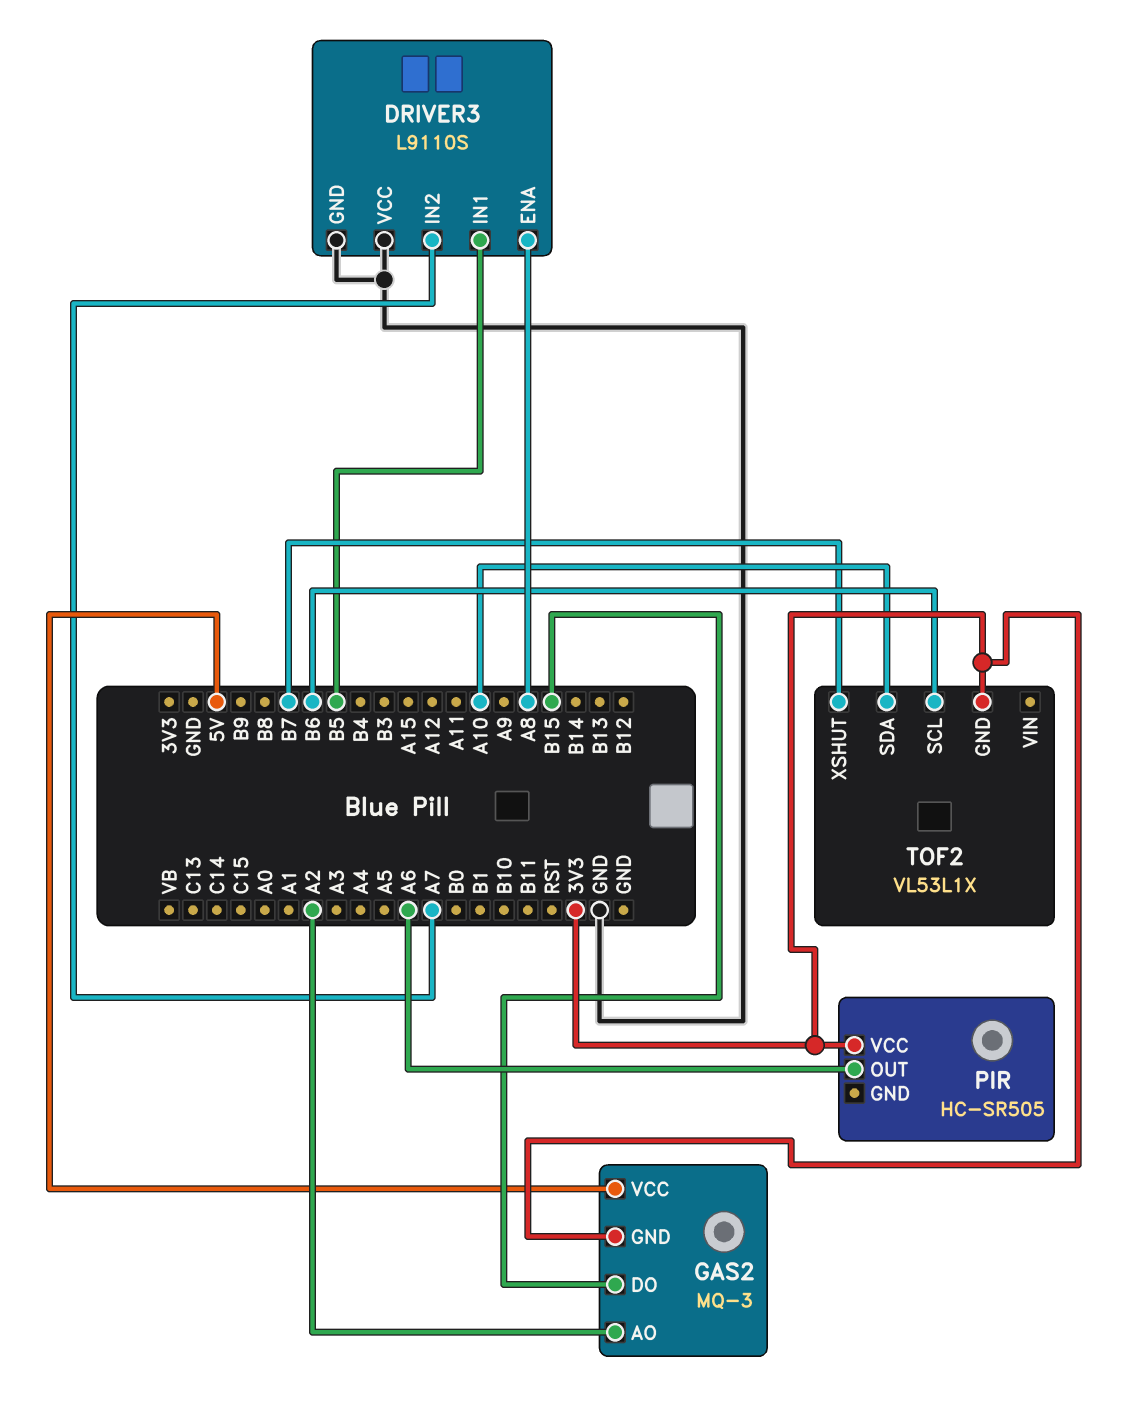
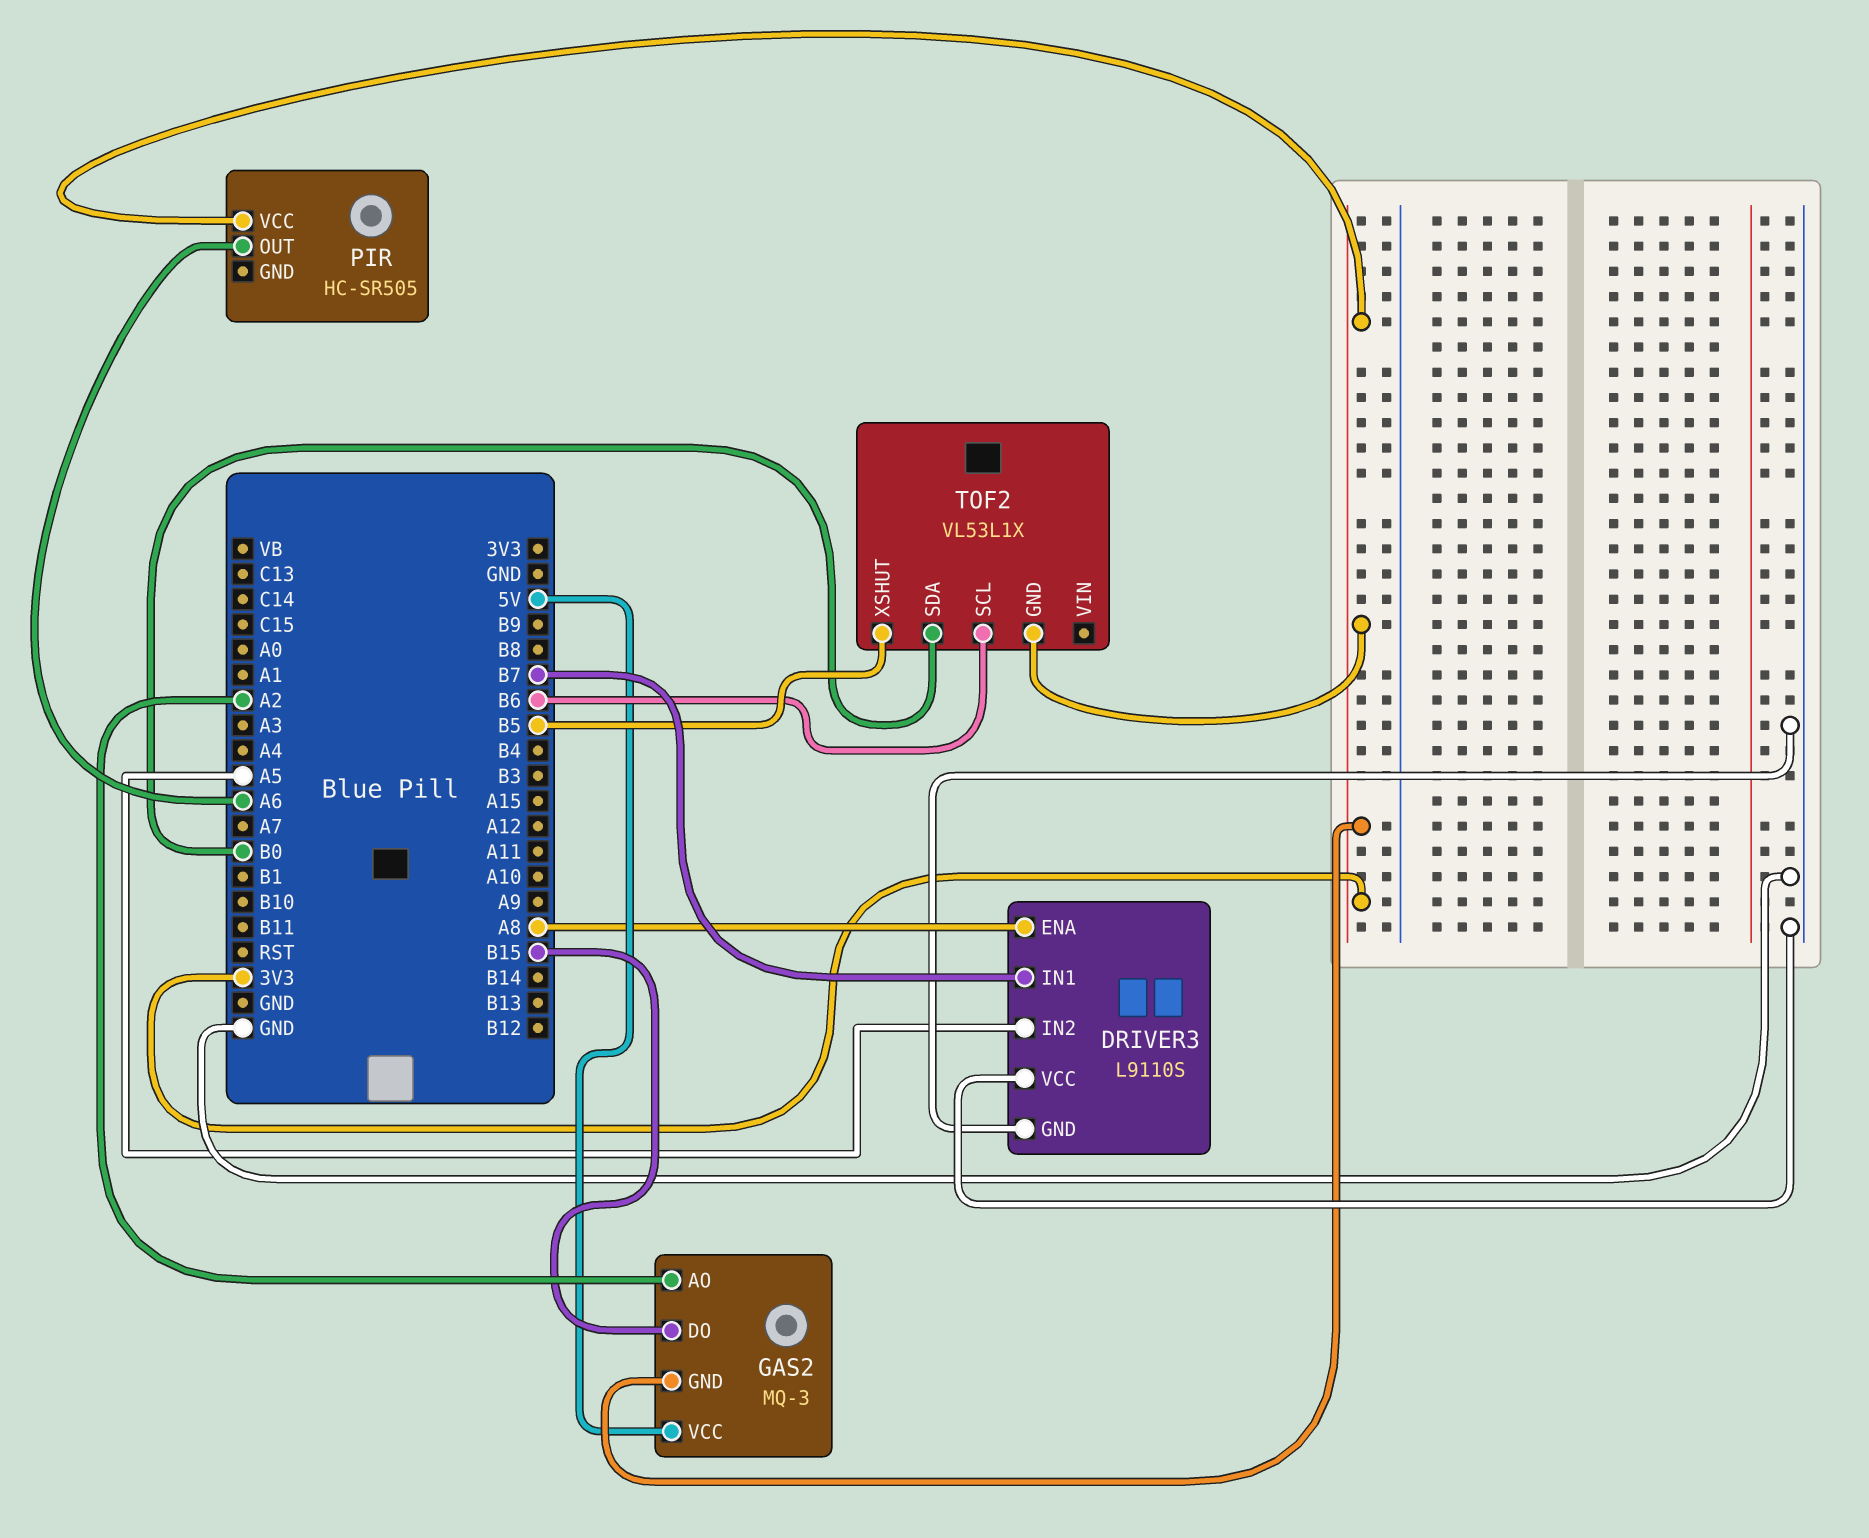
DRIVER3 pin IN1: B5 -> B7
DRIVER3 pin IN2: A7 -> A5
TOF2 pin SDA: A10 -> B0
TOF2 pin XSHUT: B7 -> B5

